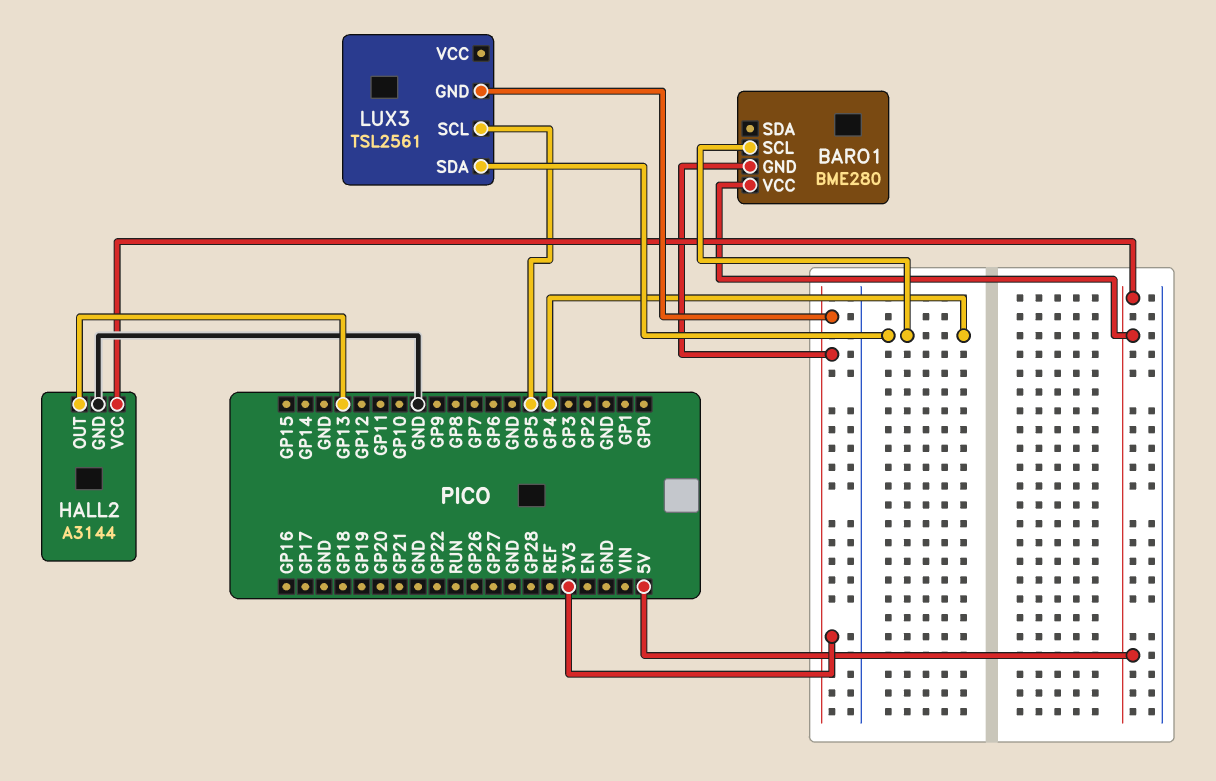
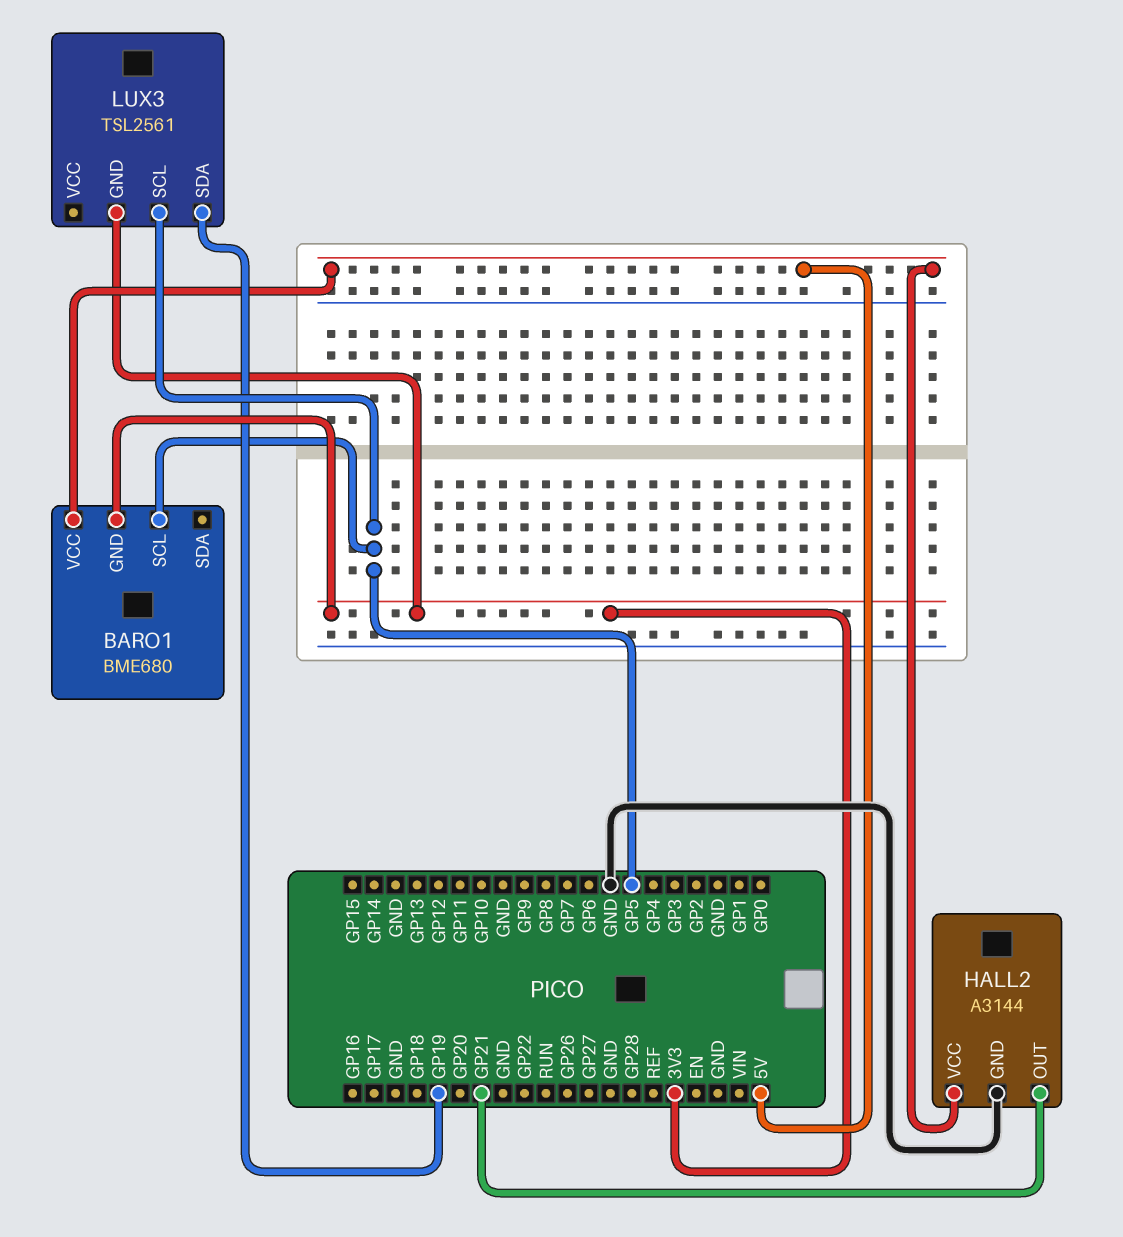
BARO1: BME280 -> BME680
BARO1 pin SCL: GP4 -> GP5
HALL2 pin OUT: GP13 -> GP21
LUX3 pin SDA: GP4 -> GP19

